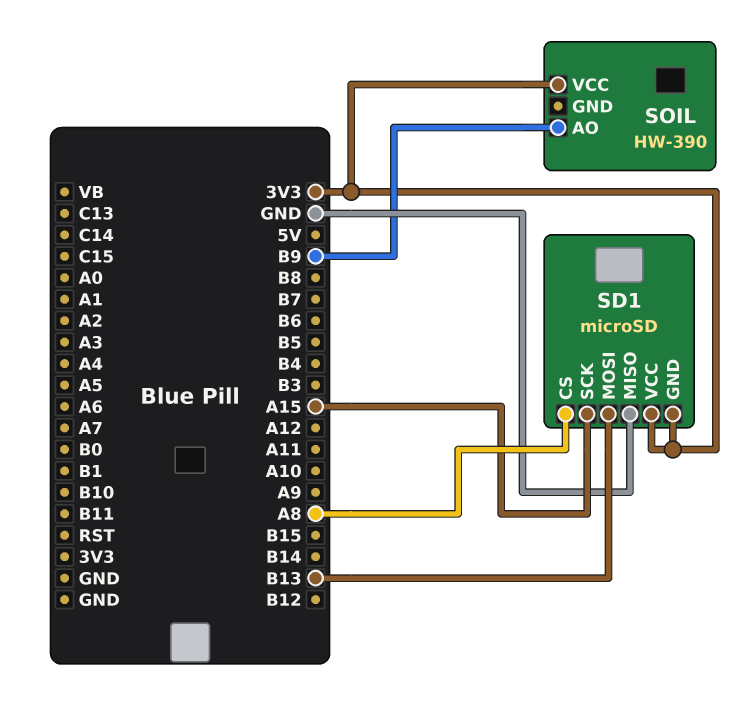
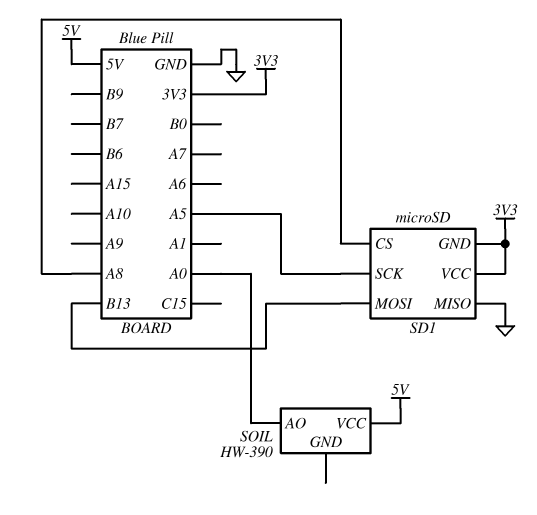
SD1 pin SCK: A15 -> A5
SOIL pin AO: B9 -> A0
SOIL pin VCC: 3V3 -> 5V

